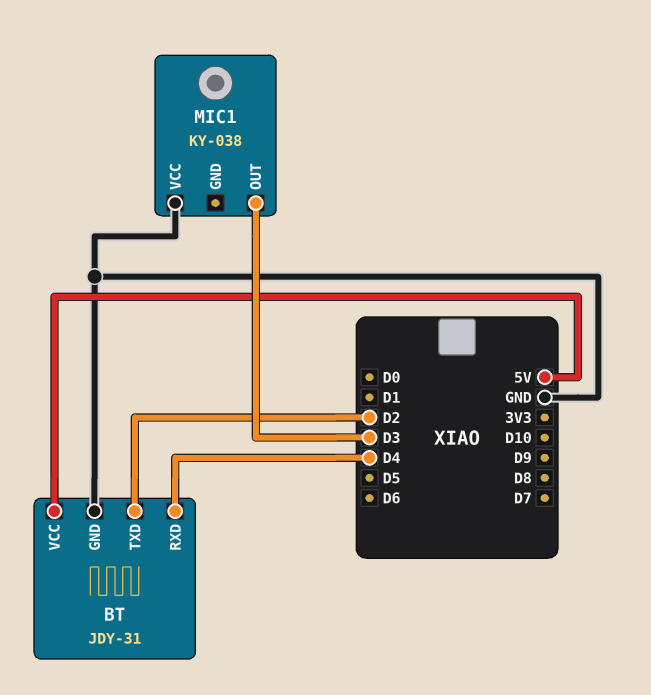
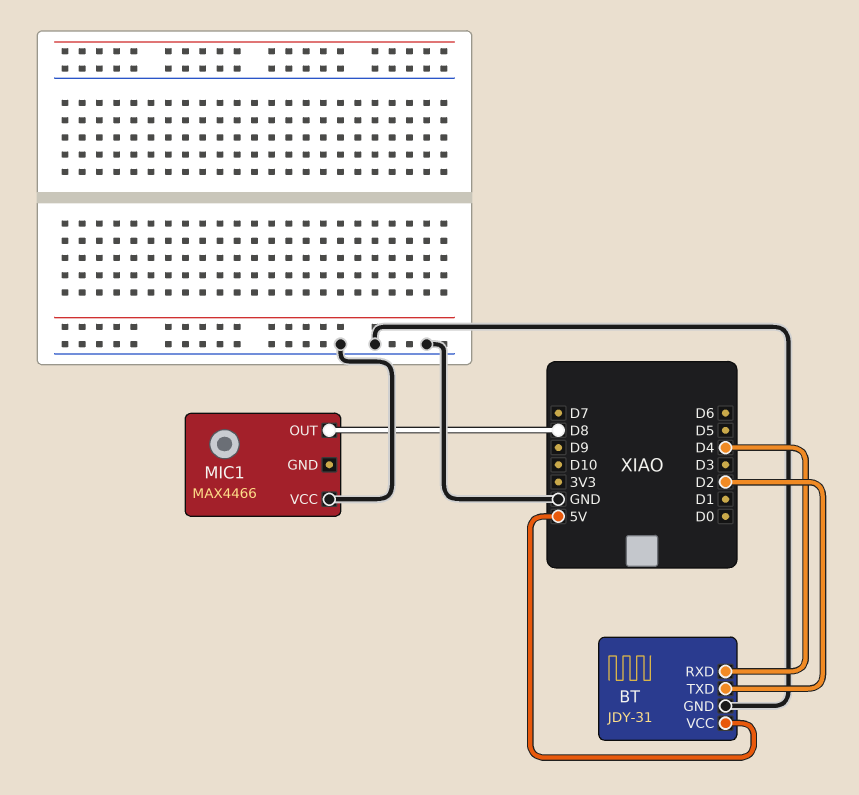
MIC1: KY-038 -> MAX4466
MIC1 pin OUT: D3 -> D8

